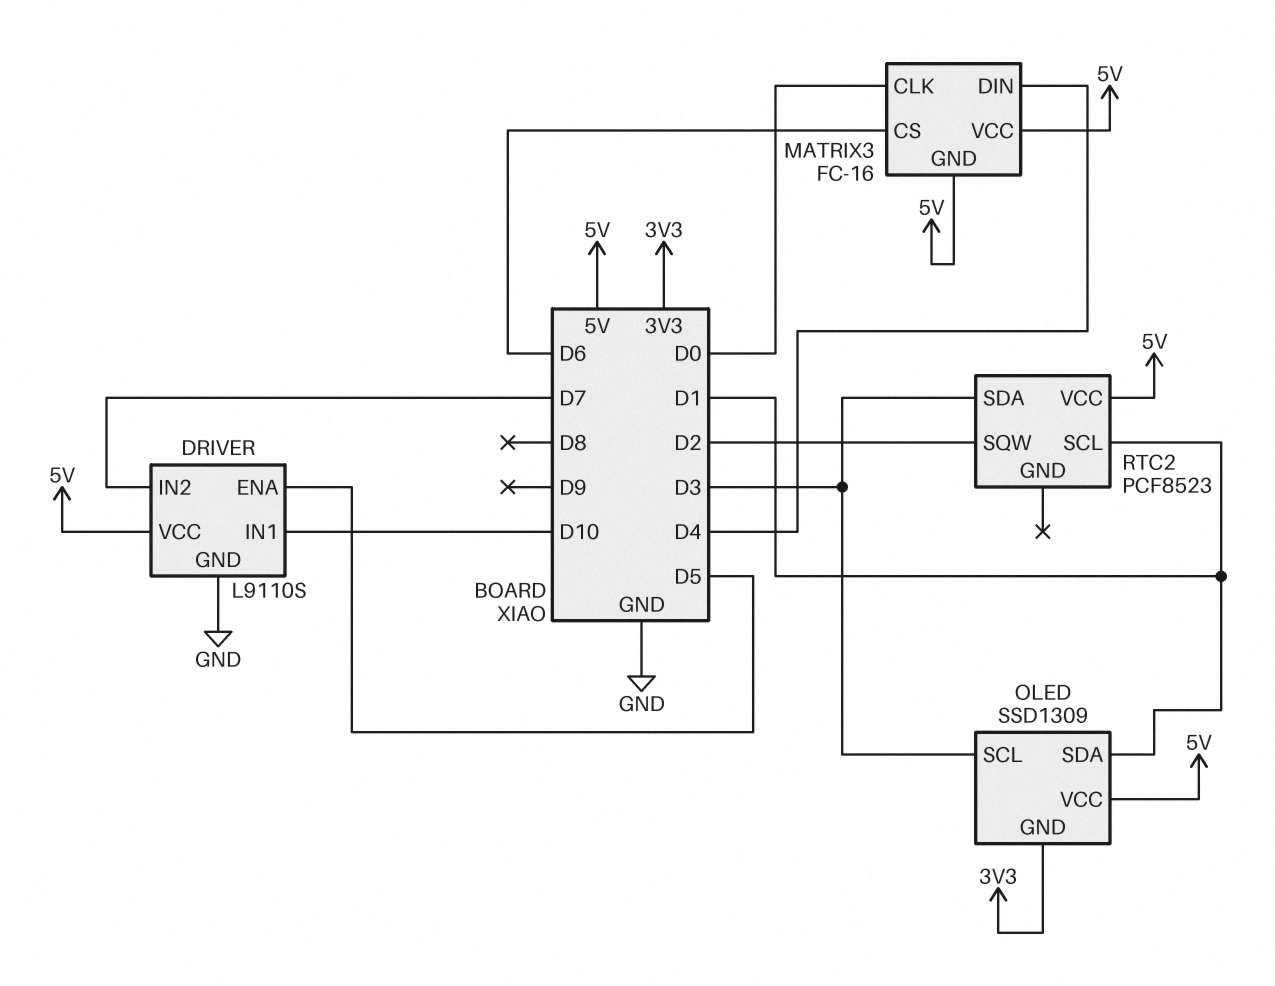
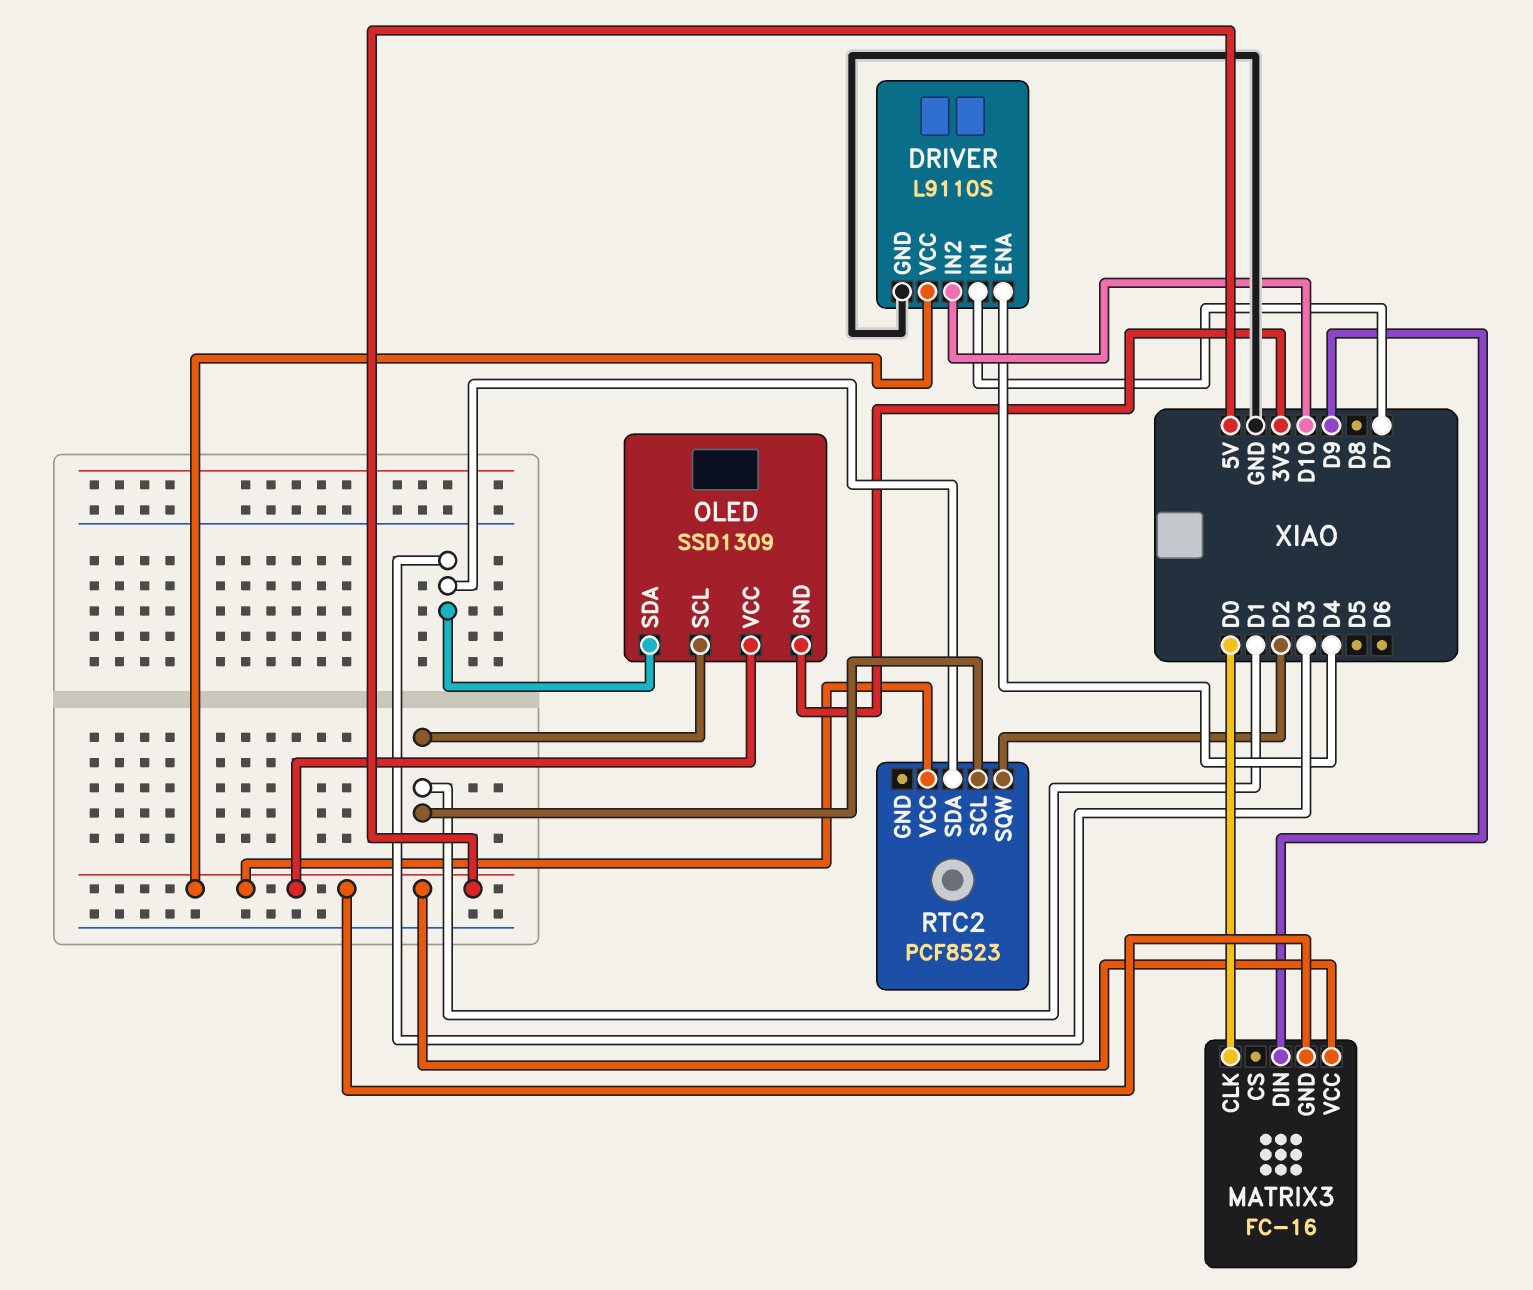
DRIVER pin ENA: D5 -> D4
DRIVER pin IN1: D10 -> D7
DRIVER pin IN2: D7 -> D10
MATRIX3 pin CS: D6 -> none
MATRIX3 pin DIN: D4 -> D9
OLED pin SCL: D3 -> D1
OLED pin SDA: D1 -> D3

